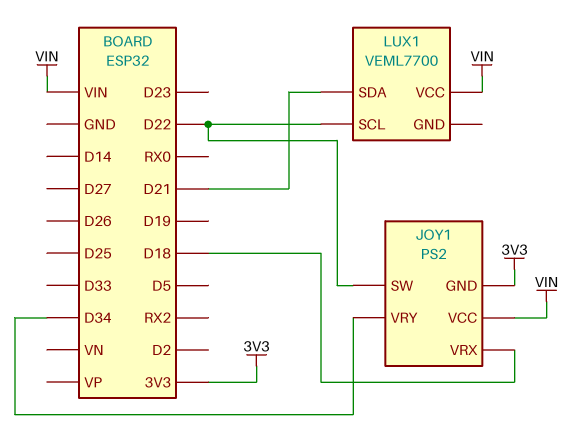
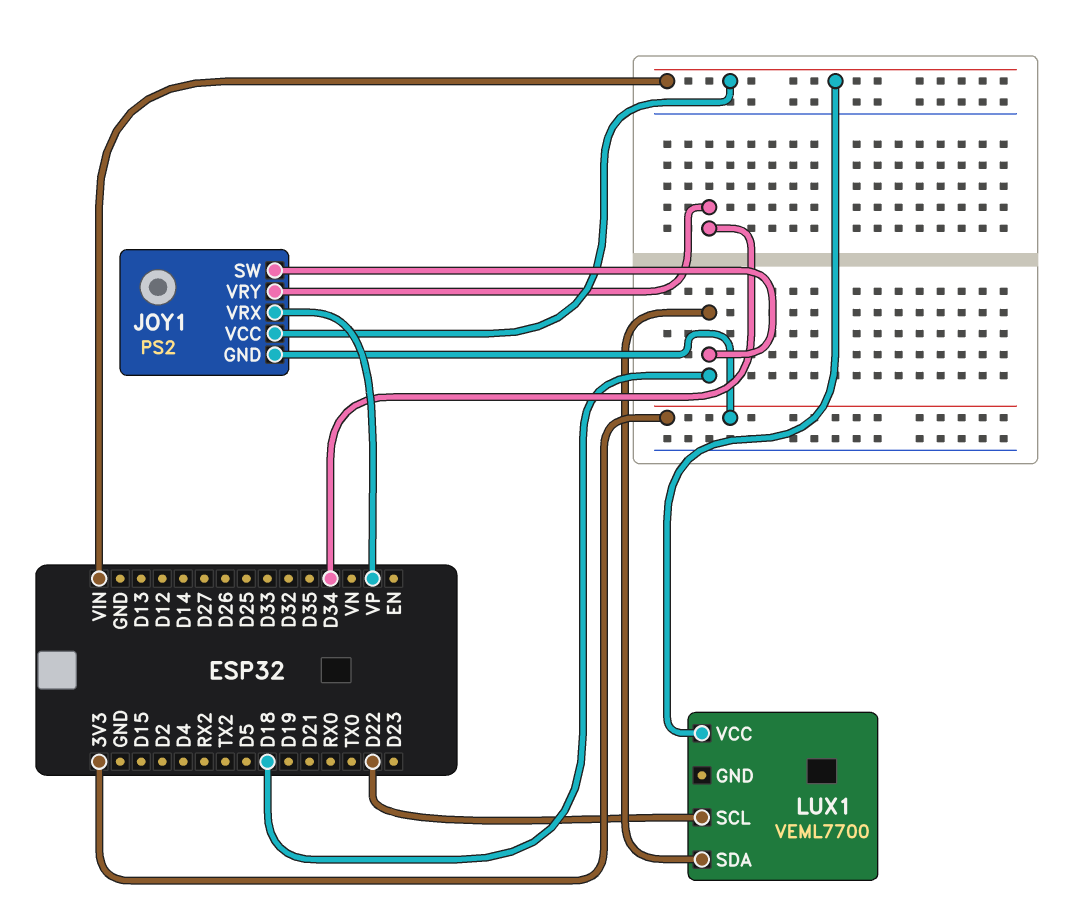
JOY1 pin SW: D22 -> D18
JOY1 pin VRX: D18 -> VP
LUX1 pin SDA: D21 -> D18

